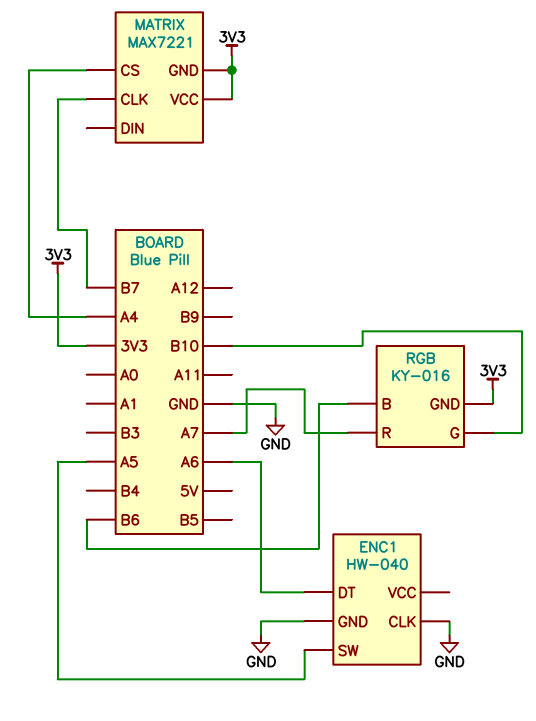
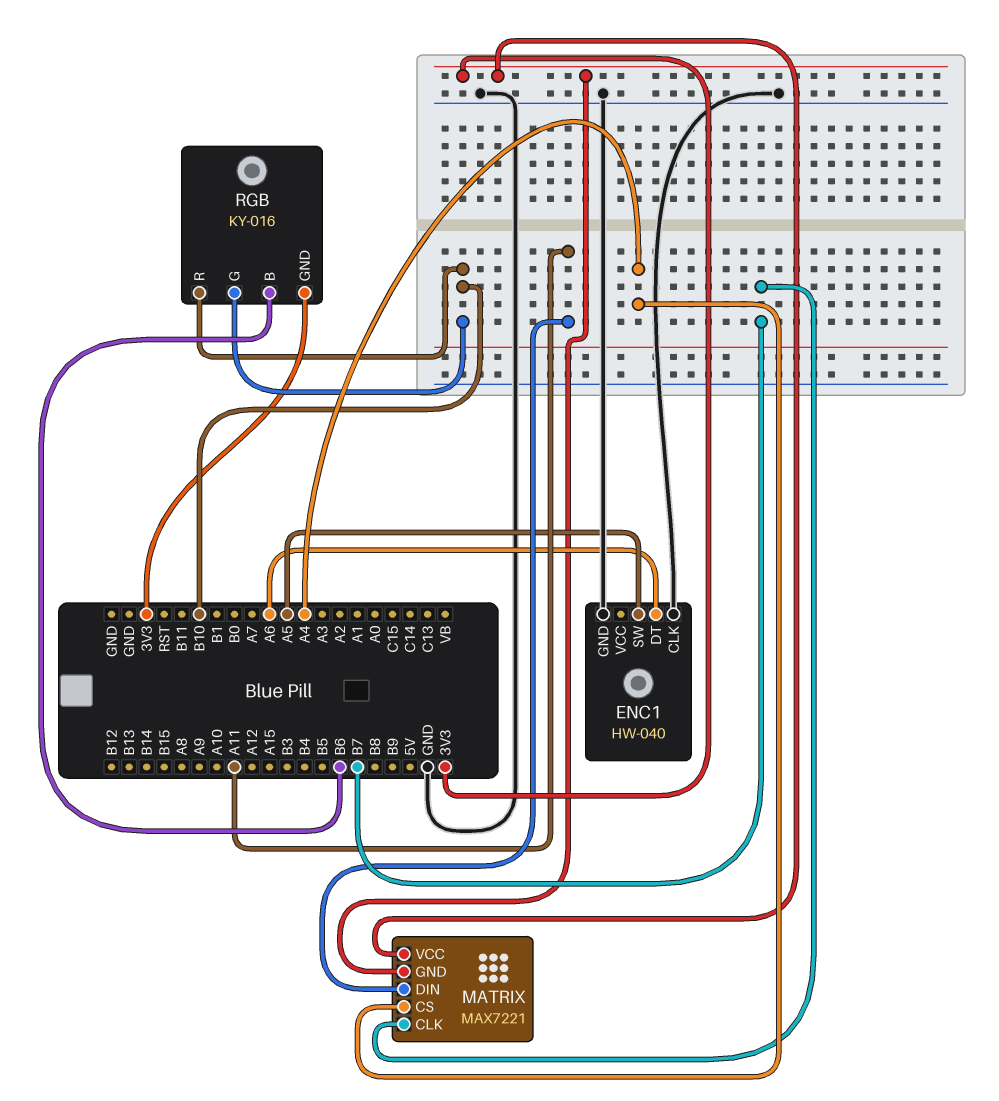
MATRIX pin DIN: none -> A11
RGB pin R: A7 -> B10

